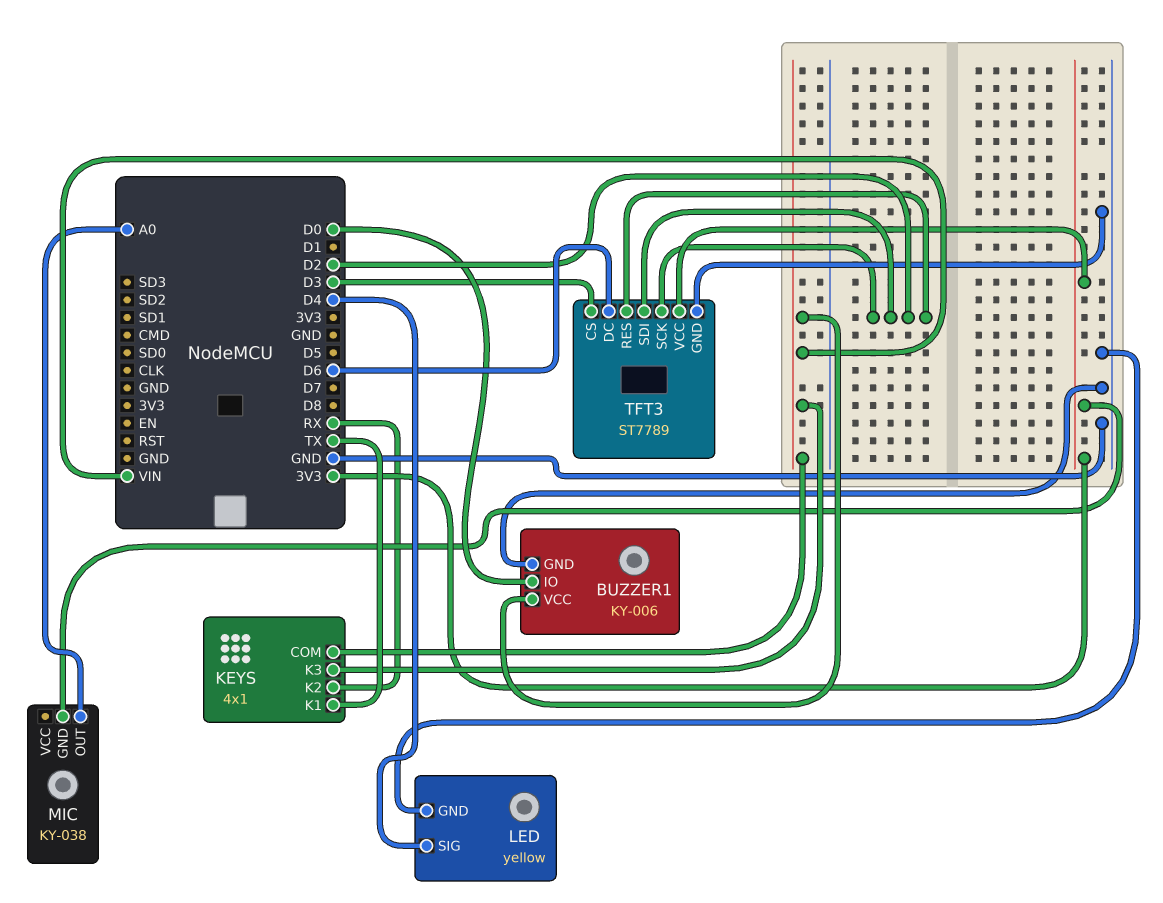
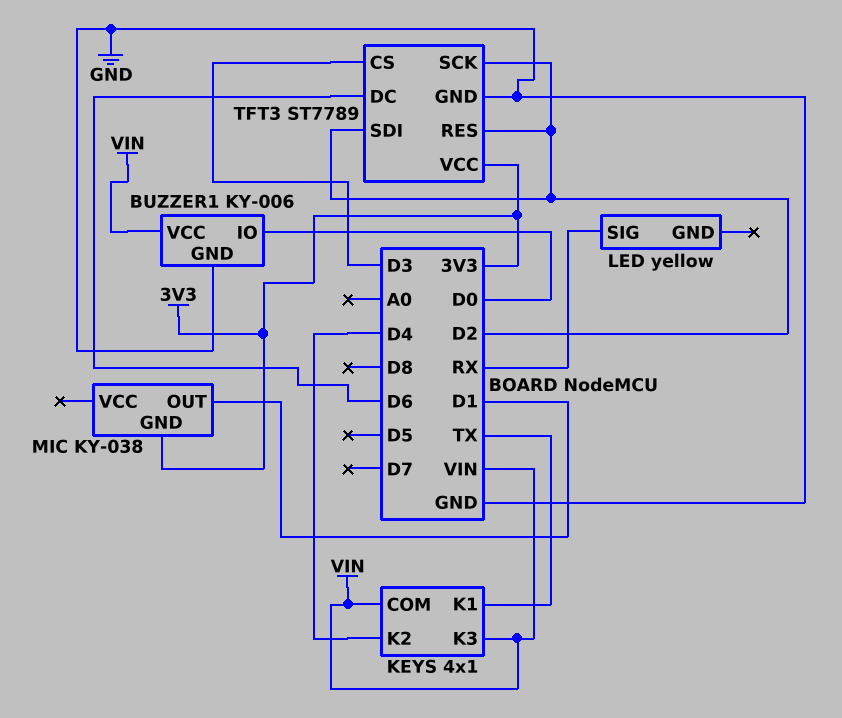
KEYS pin K2: RX -> D4
LED pin GND: GND -> none
LED pin SIG: D4 -> RX
MIC pin OUT: A0 -> D1

